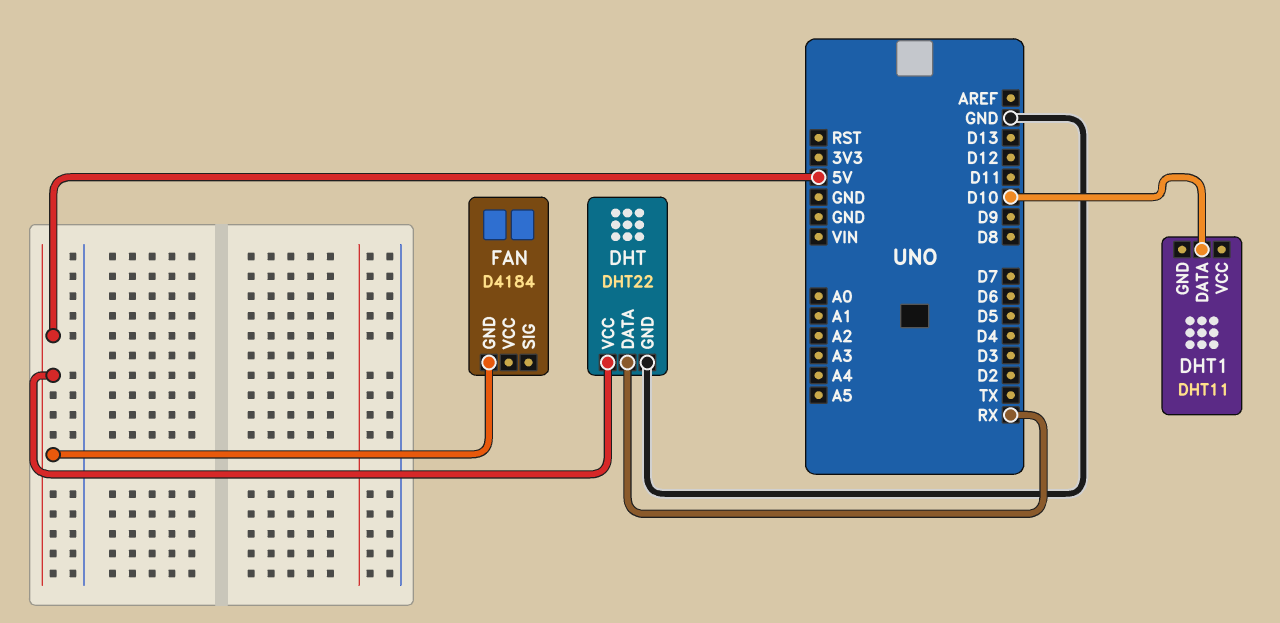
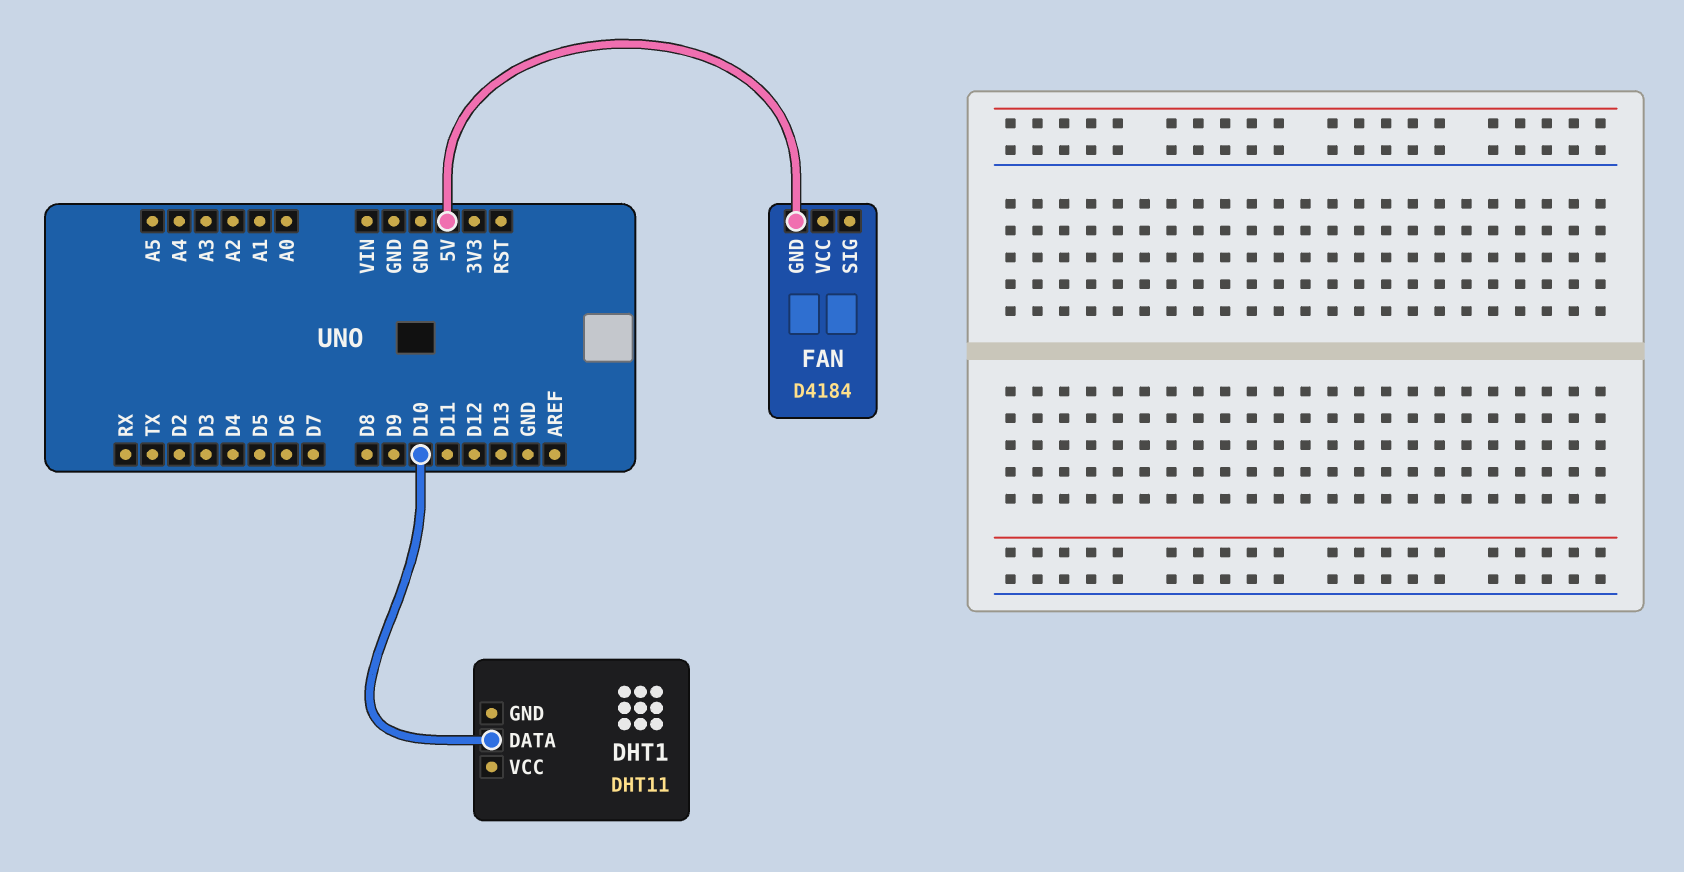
DHT: DHT22 -> none
DHT pin DATA: RX -> none
DHT pin GND: GND -> none
DHT pin VCC: 5V -> none

